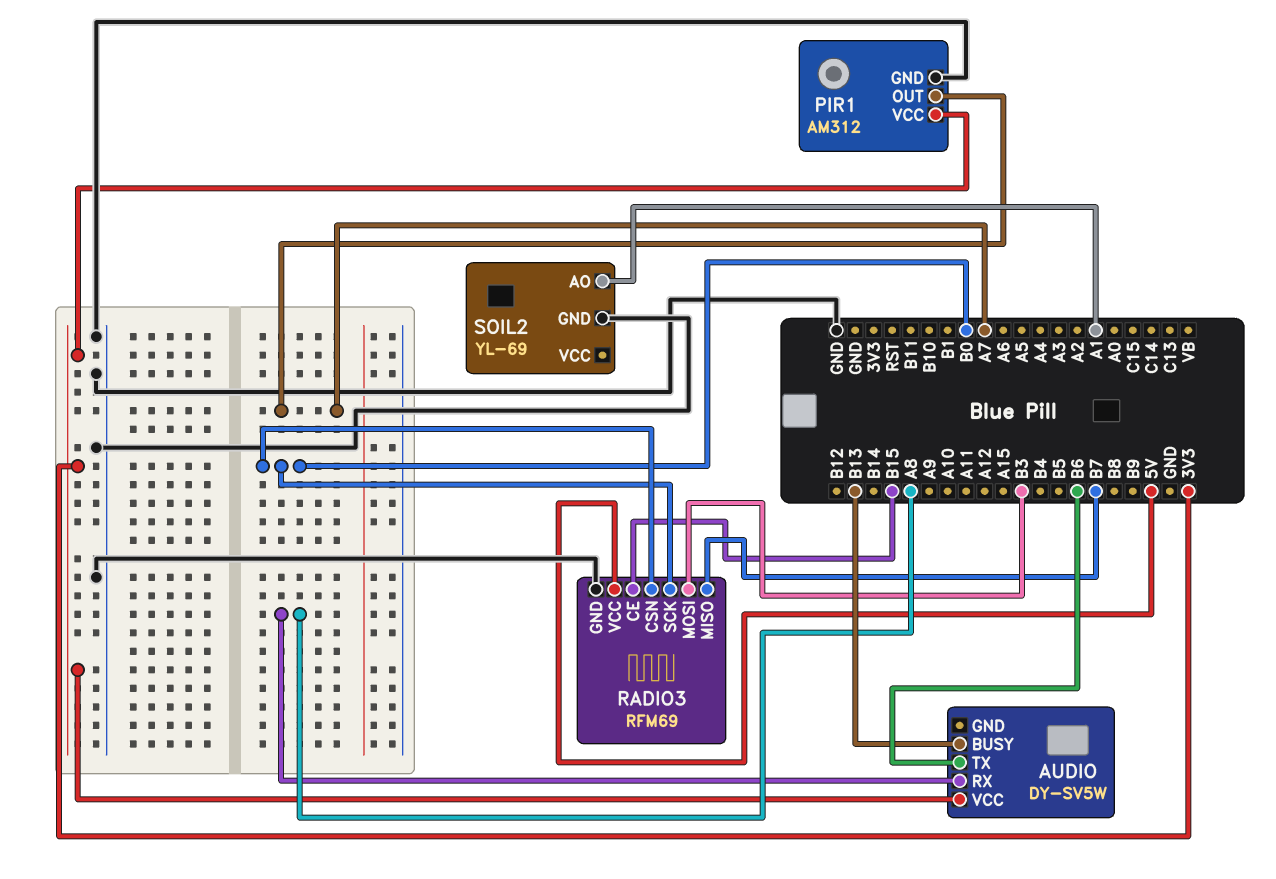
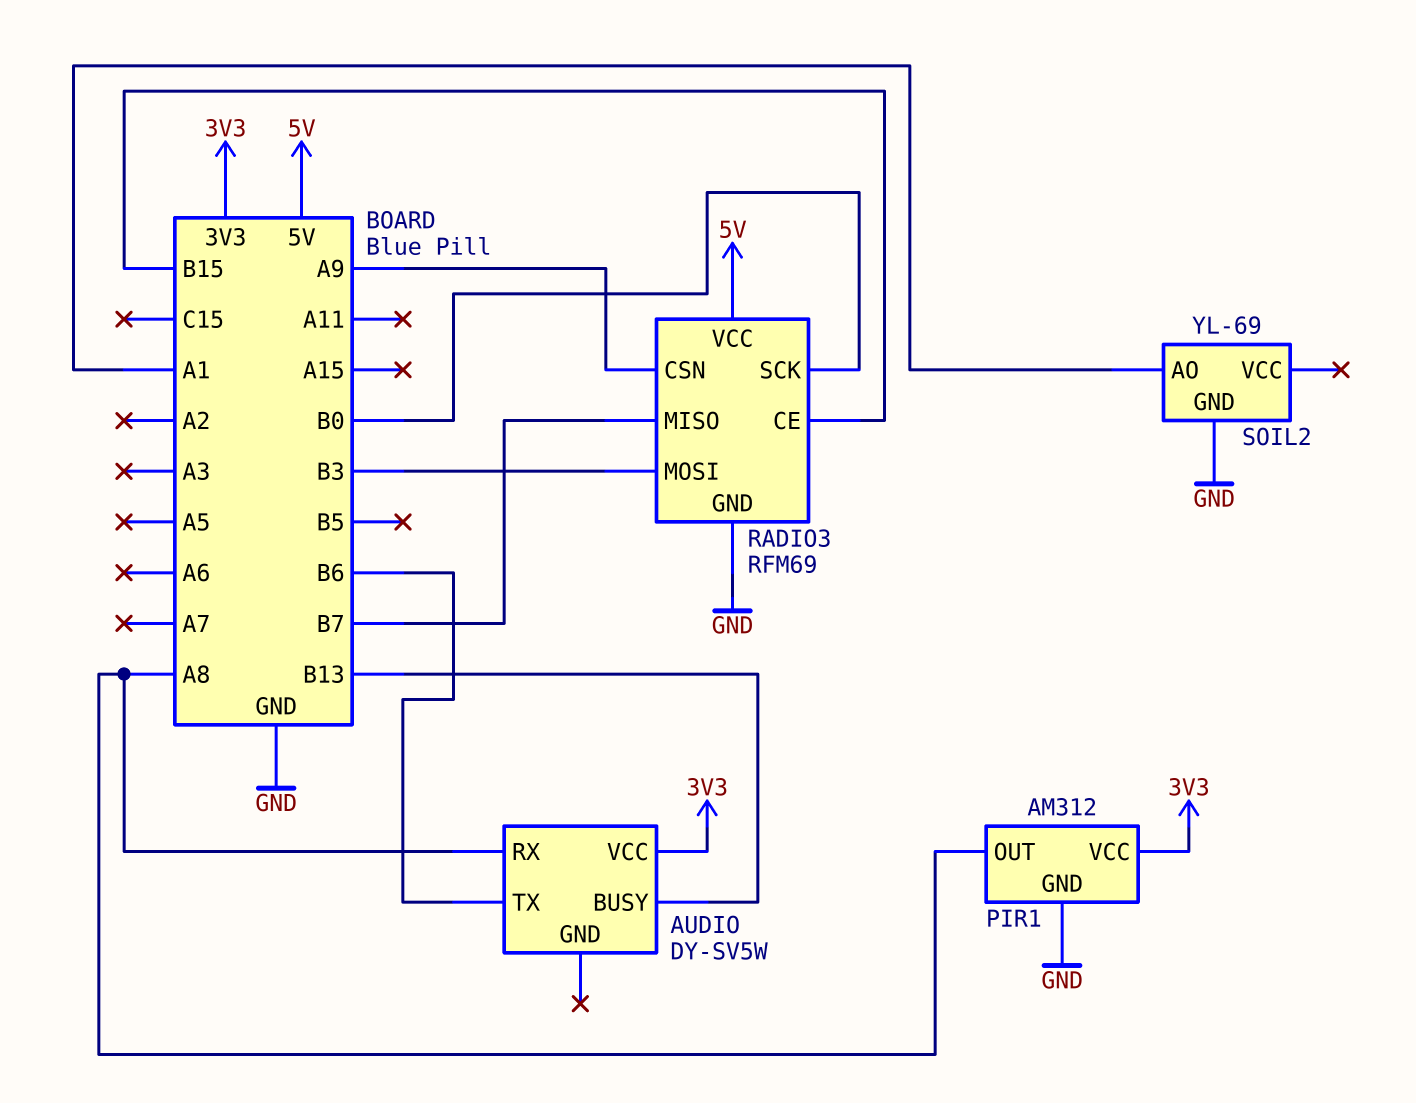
PIR1 pin OUT: A7 -> A8
RADIO3 pin CSN: B0 -> A9

